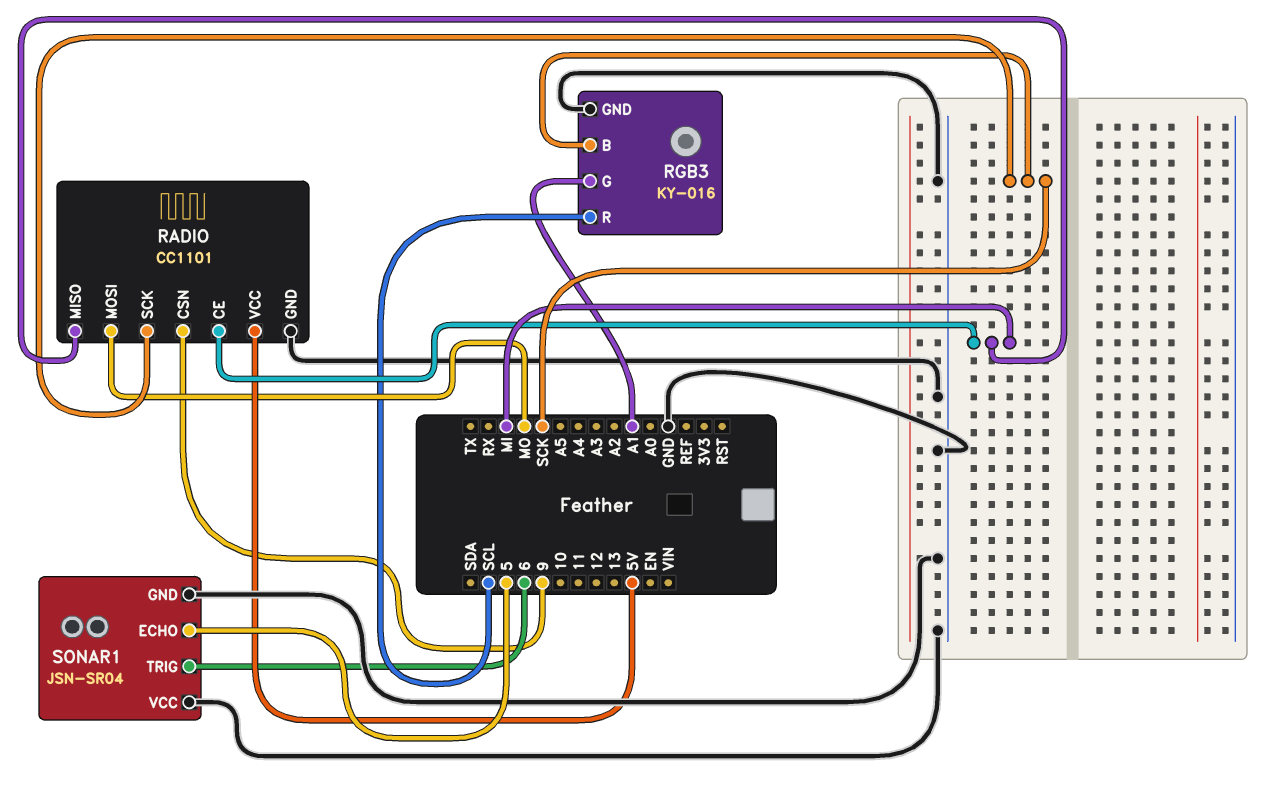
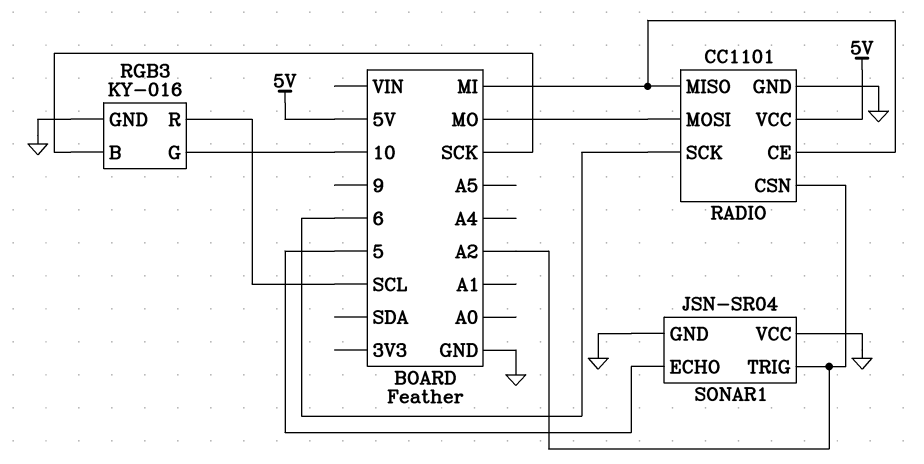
RADIO pin CSN: 9 -> A2
RADIO pin SCK: SCK -> 6
RGB3 pin G: A1 -> 10
SONAR1 pin TRIG: 6 -> A2

